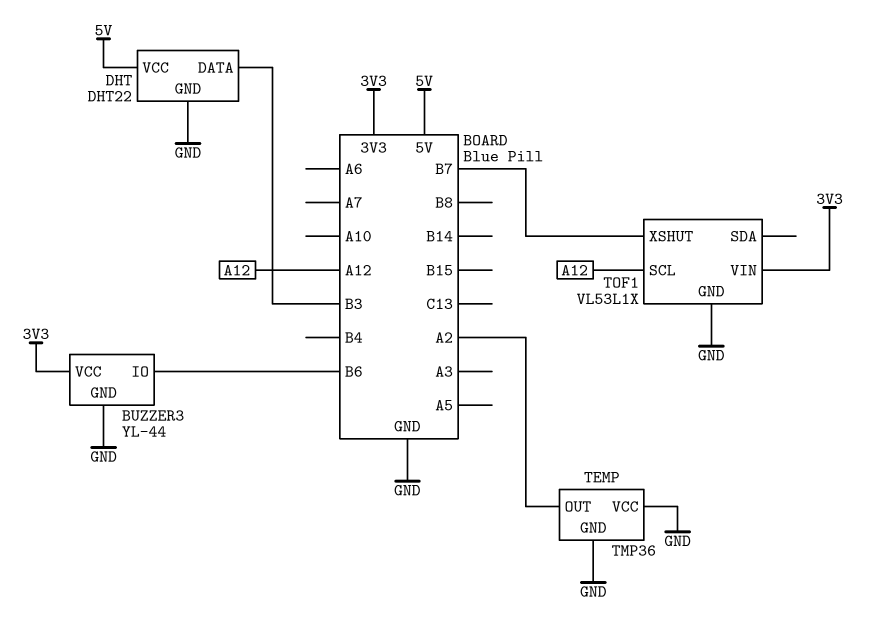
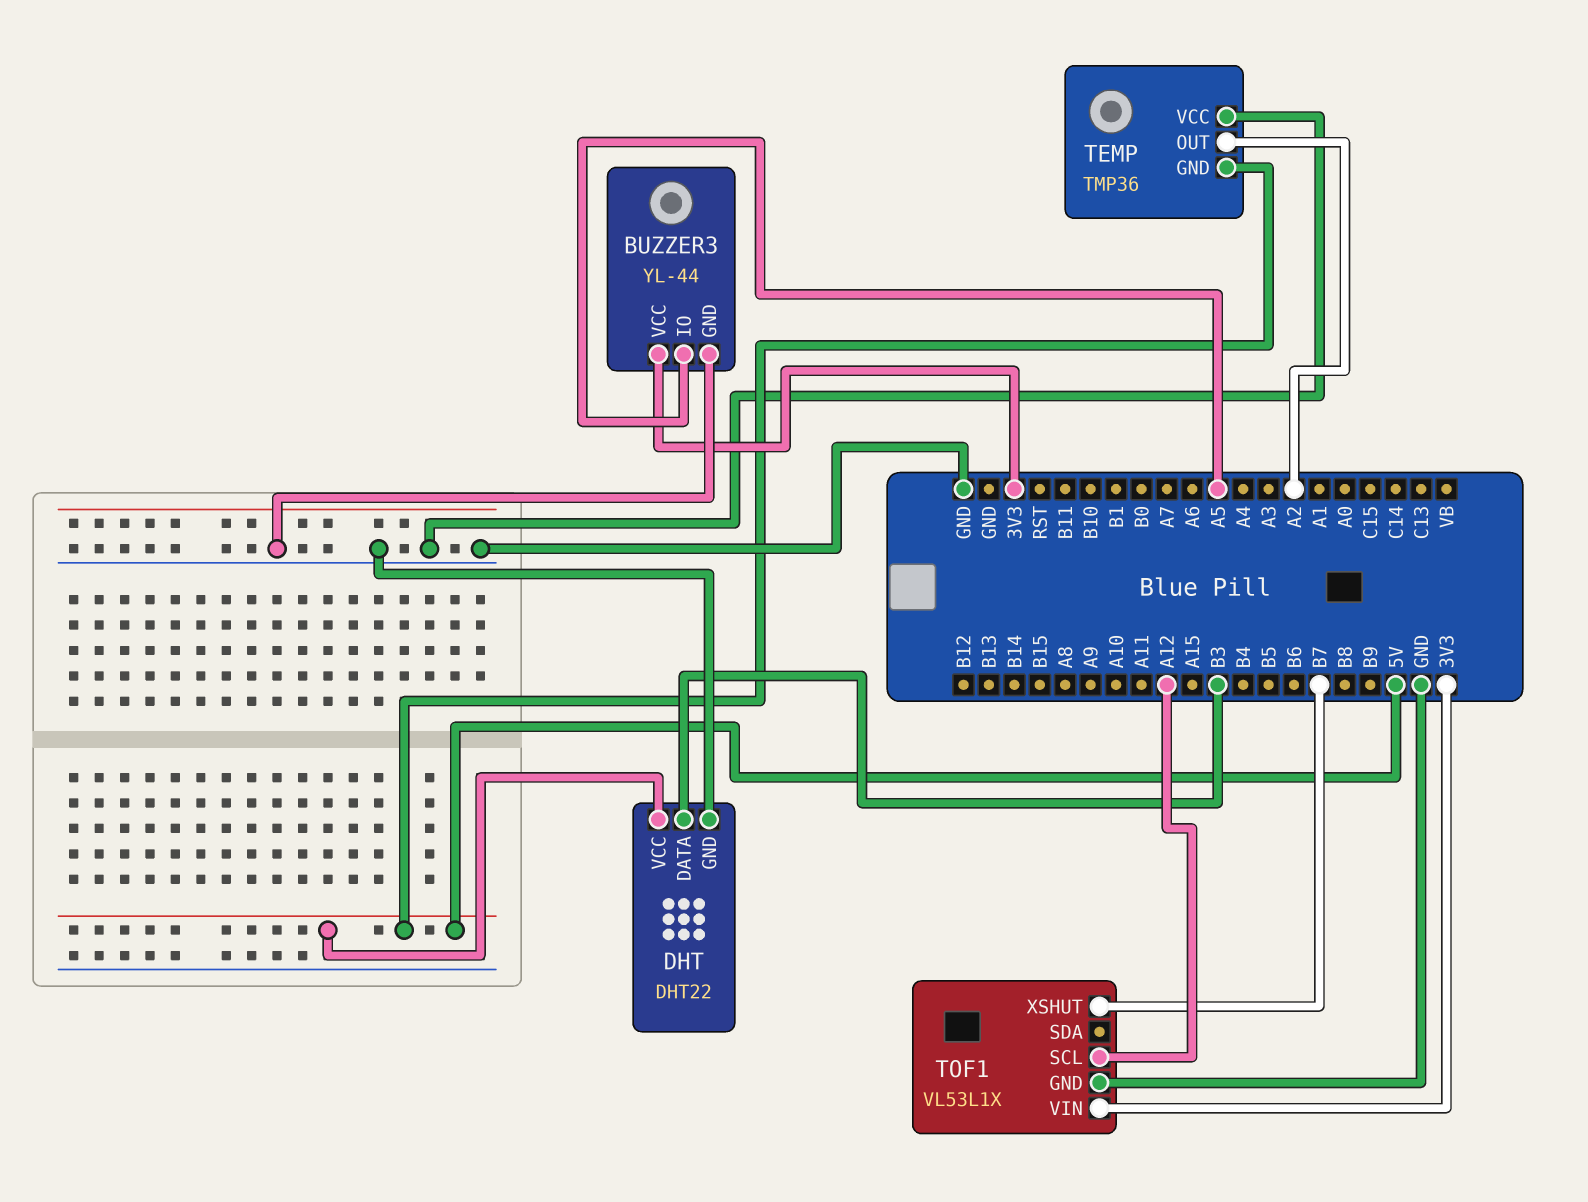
BUZZER3 pin IO: B6 -> A5
TEMP pin GND: GND -> 5V

